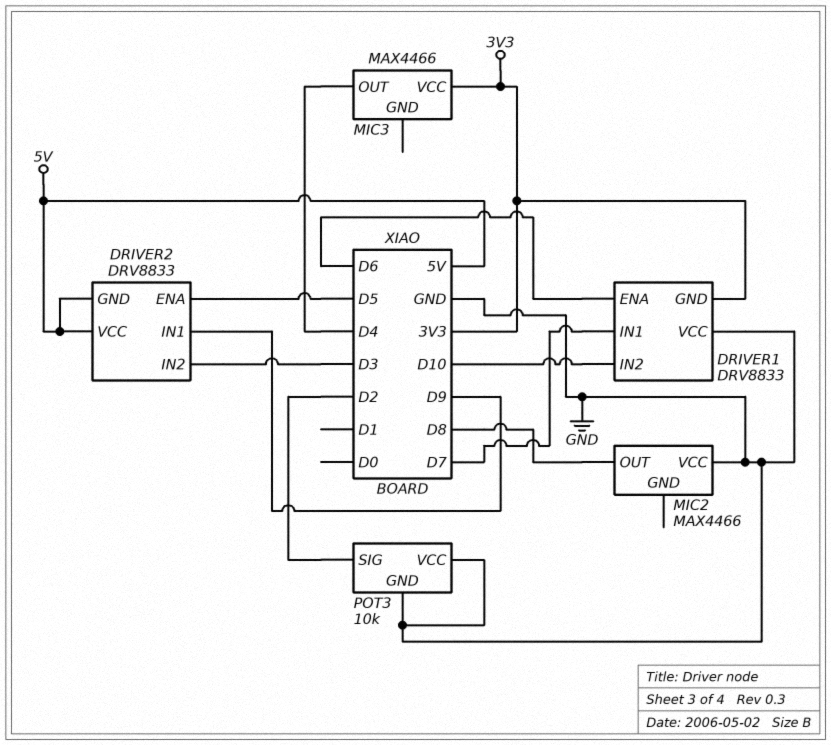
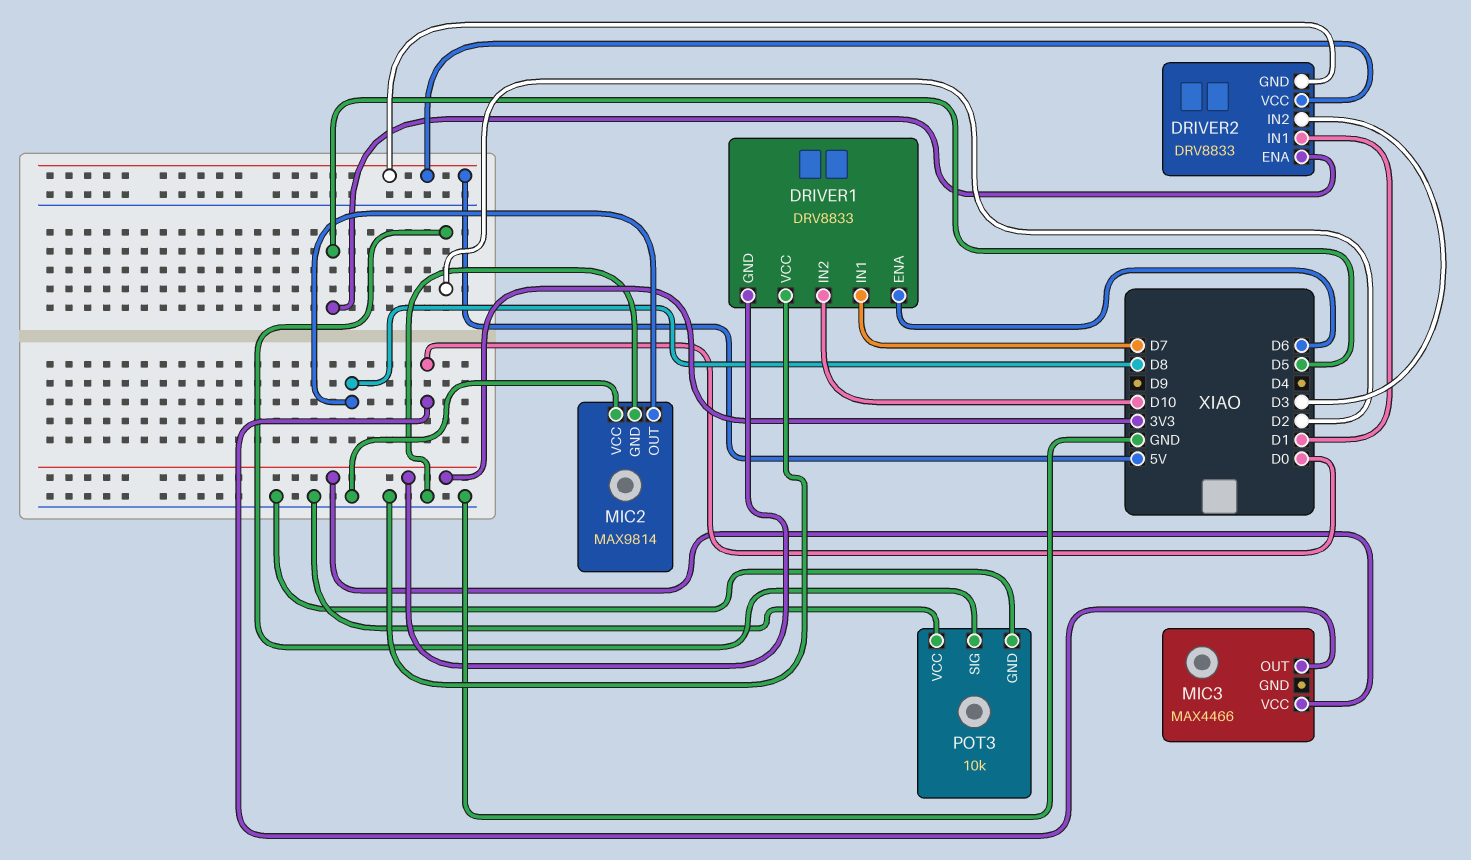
DRIVER2 pin IN1: D9 -> D1
MIC2: MAX4466 -> MAX9814
MIC2 pin GND: none -> GND
MIC3 pin OUT: D4 -> D0

